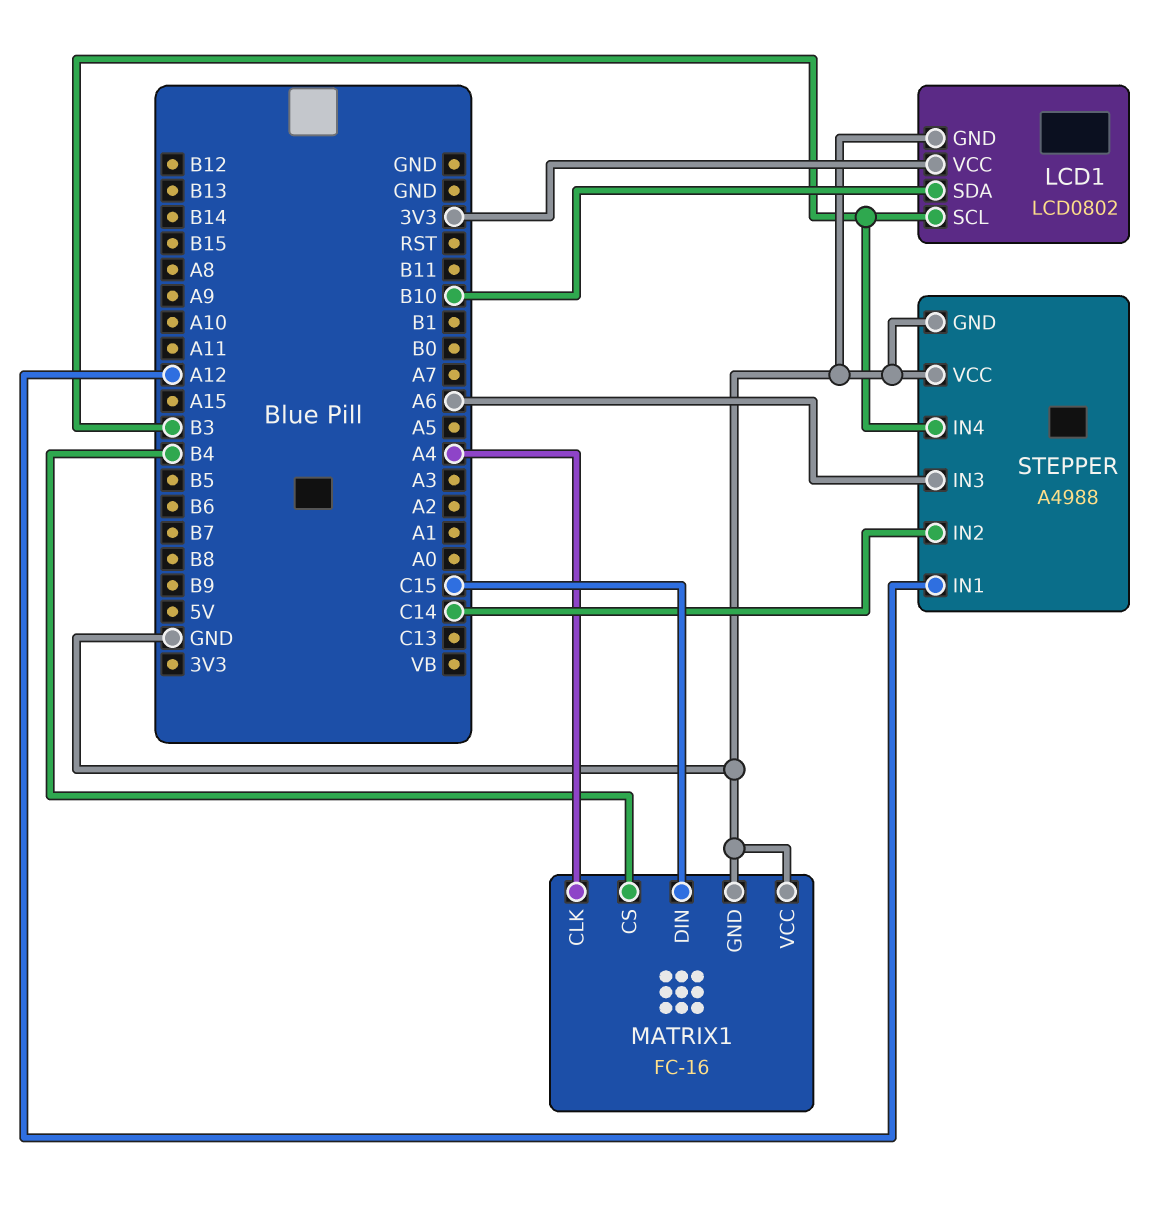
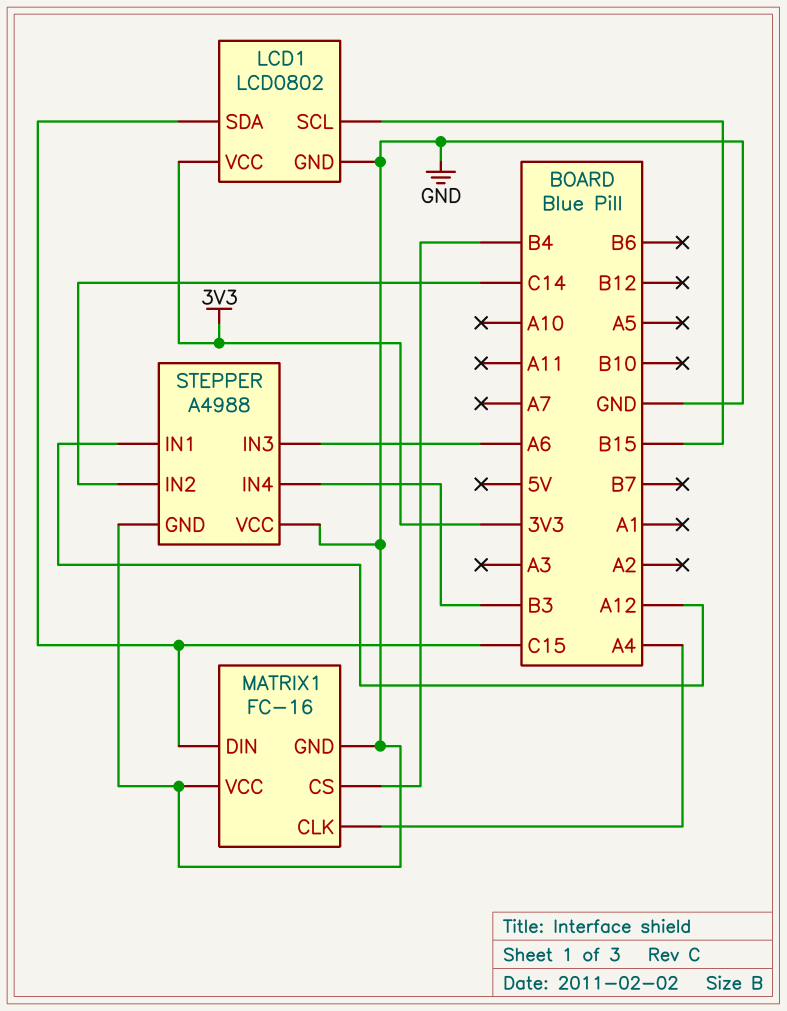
LCD1 pin SCL: B3 -> B15
LCD1 pin SDA: B10 -> C15

